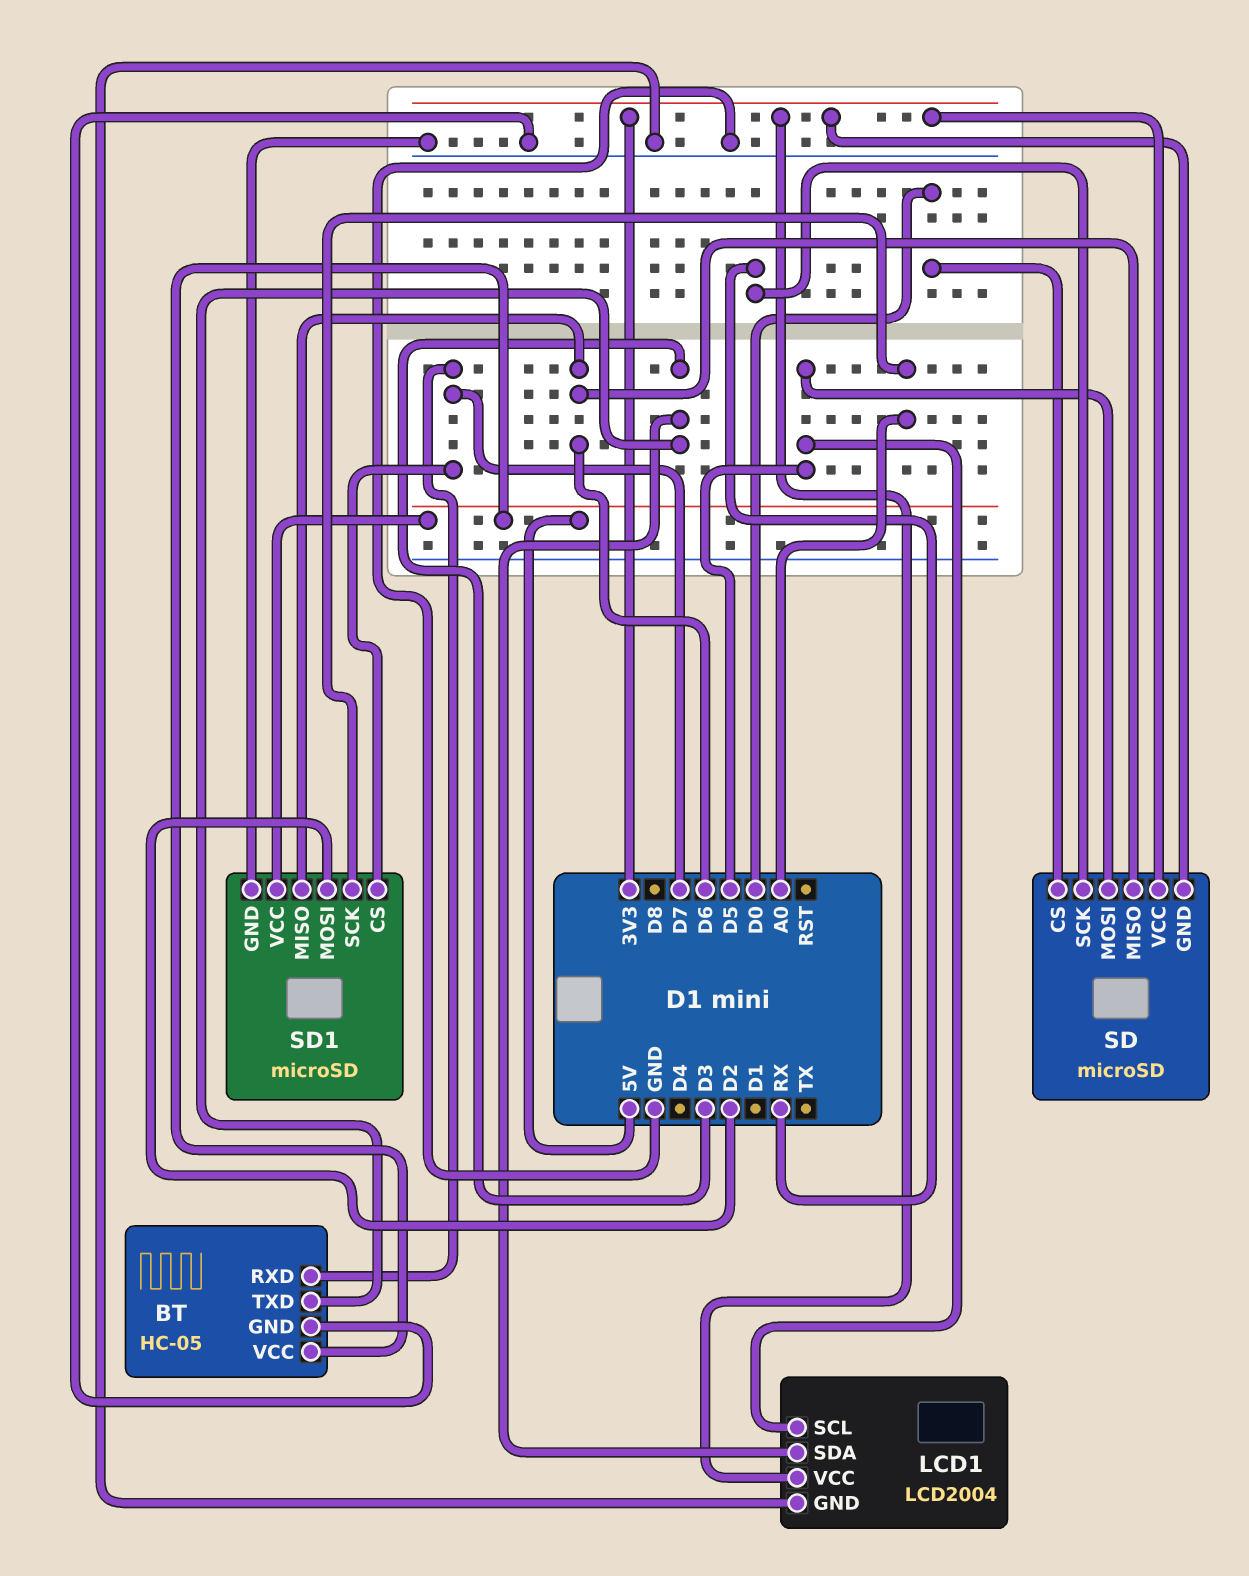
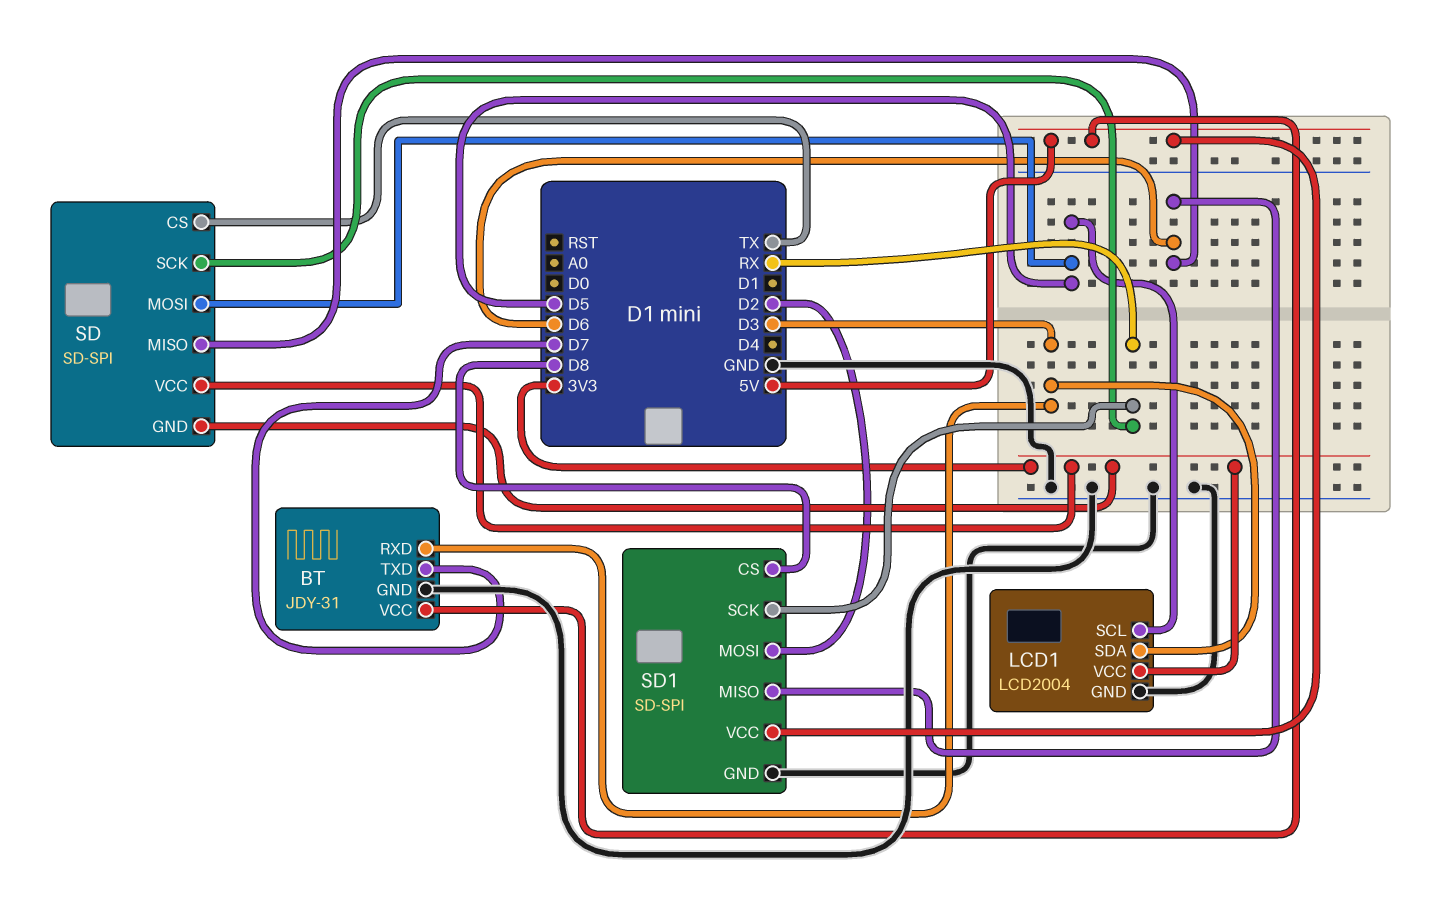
BT: HC-05 -> JDY-31
BT pin RXD: D7 -> D3
BT pin TXD: D3 -> D7
SD: microSD -> SD-SPI
SD pin CS: D0 -> TX
SD1: microSD -> SD-SPI
SD1 pin CS: D7 -> D8
SD1 pin SCK: A0 -> RX

